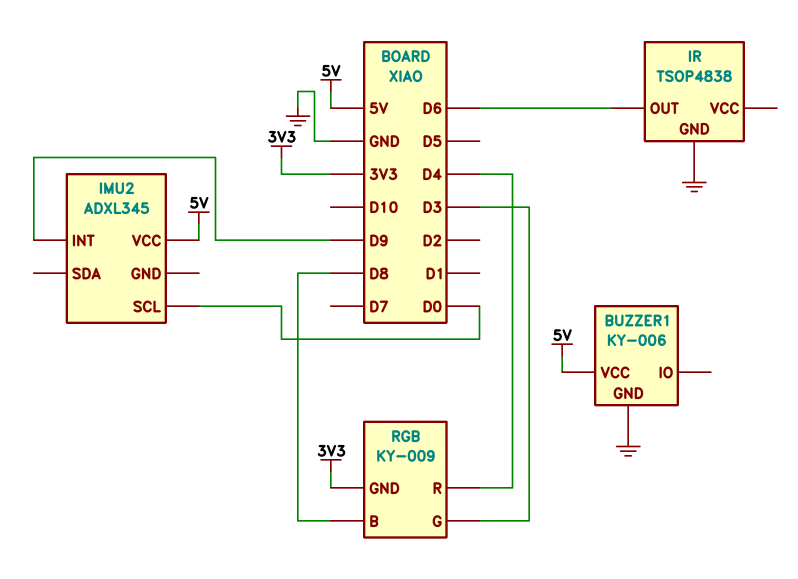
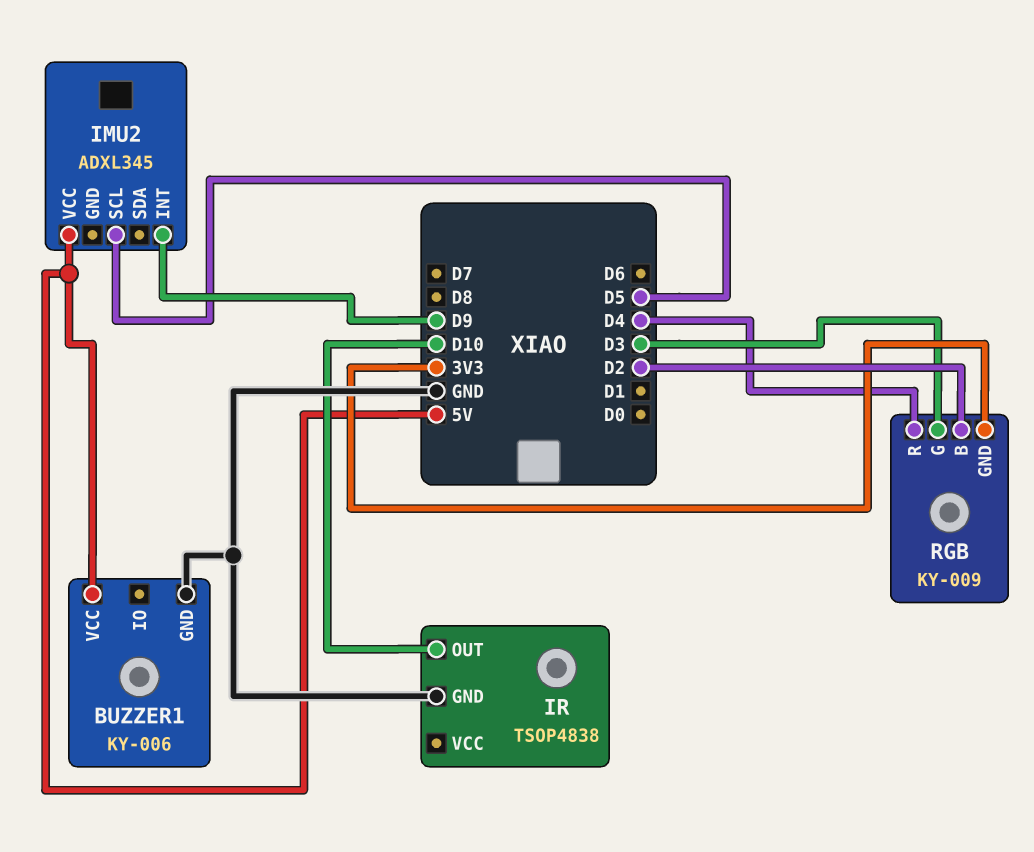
IMU2 pin SCL: D0 -> D5
IR pin OUT: D6 -> D10
RGB pin B: D8 -> D2

